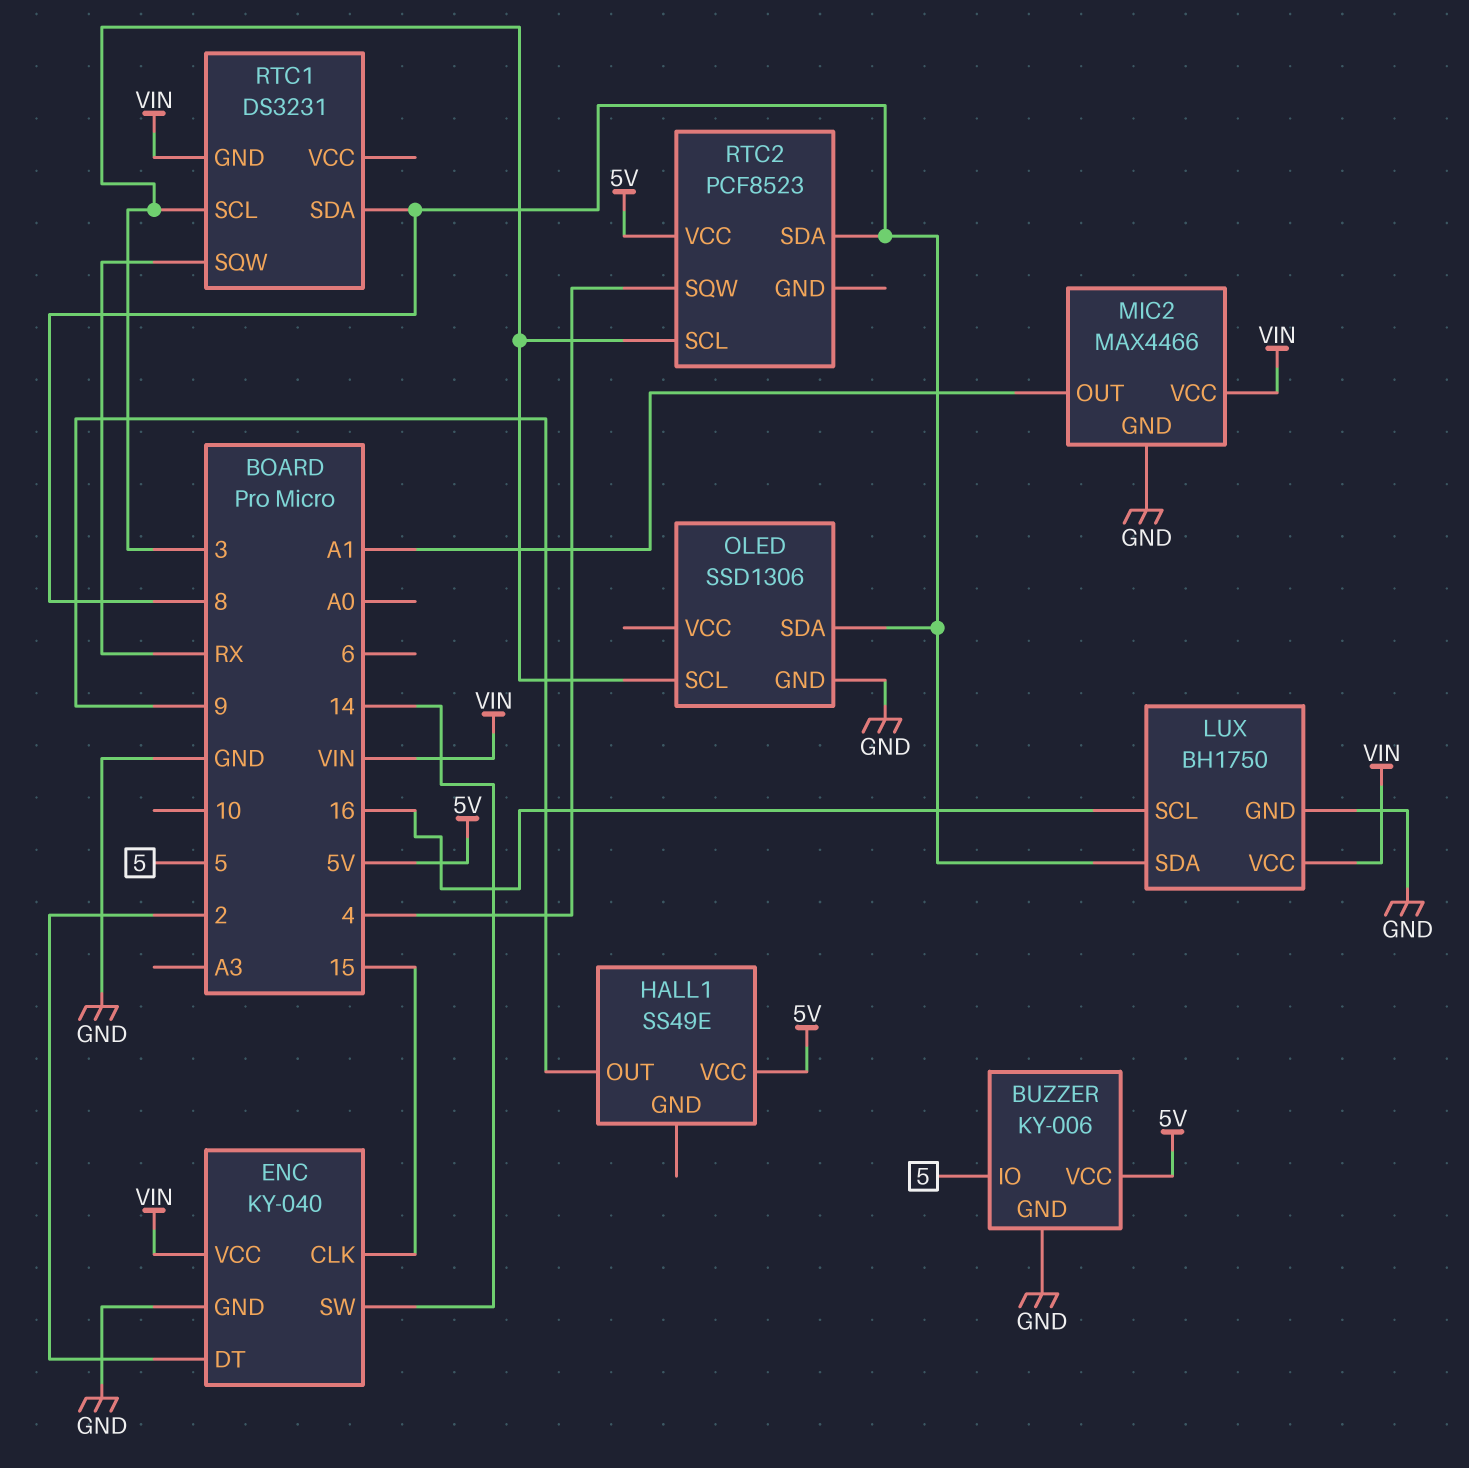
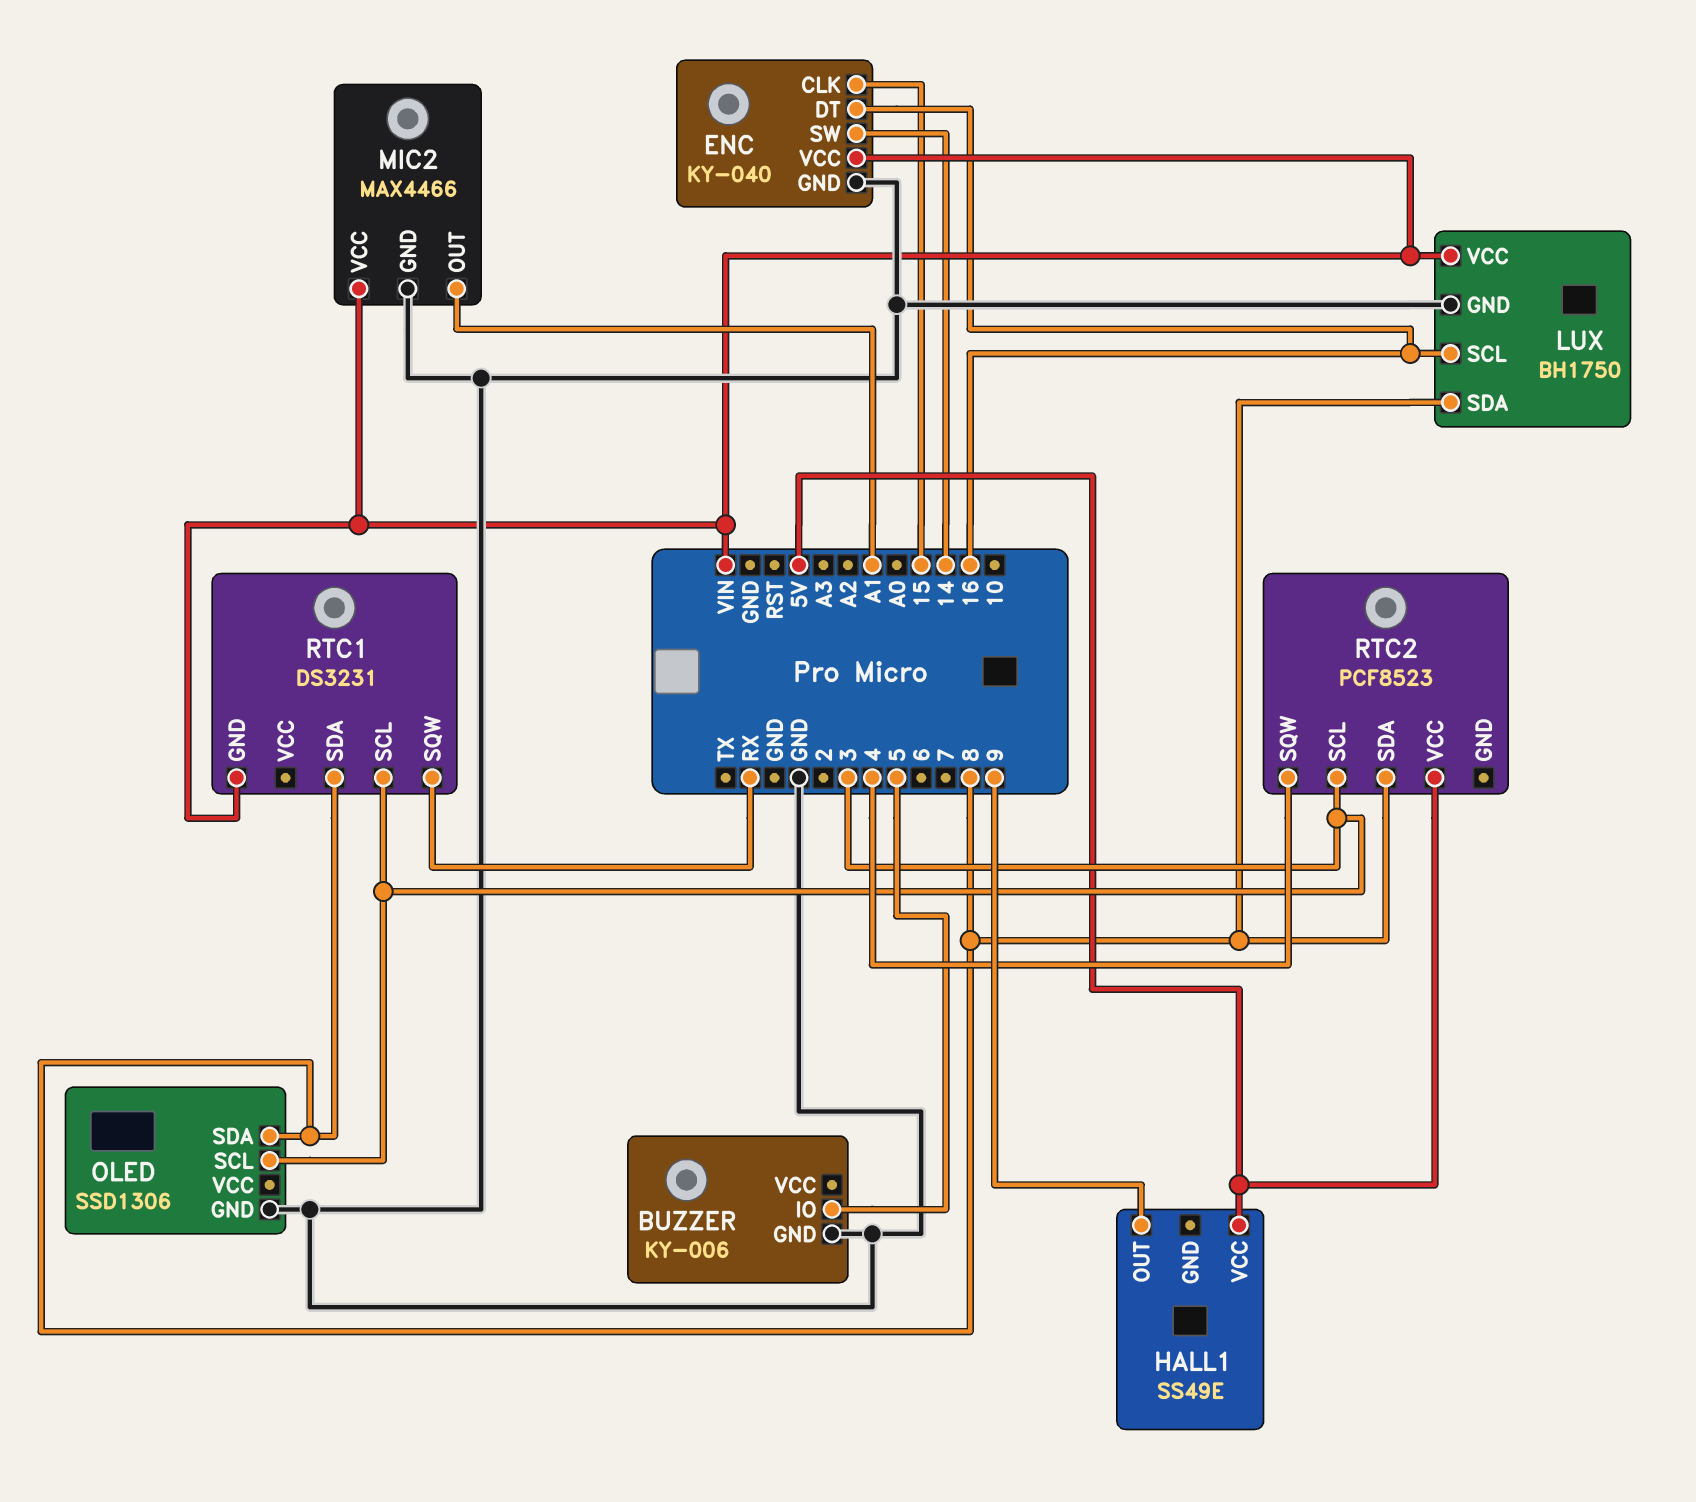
BUZZER pin VCC: 5V -> none
ENC pin DT: 2 -> 16

